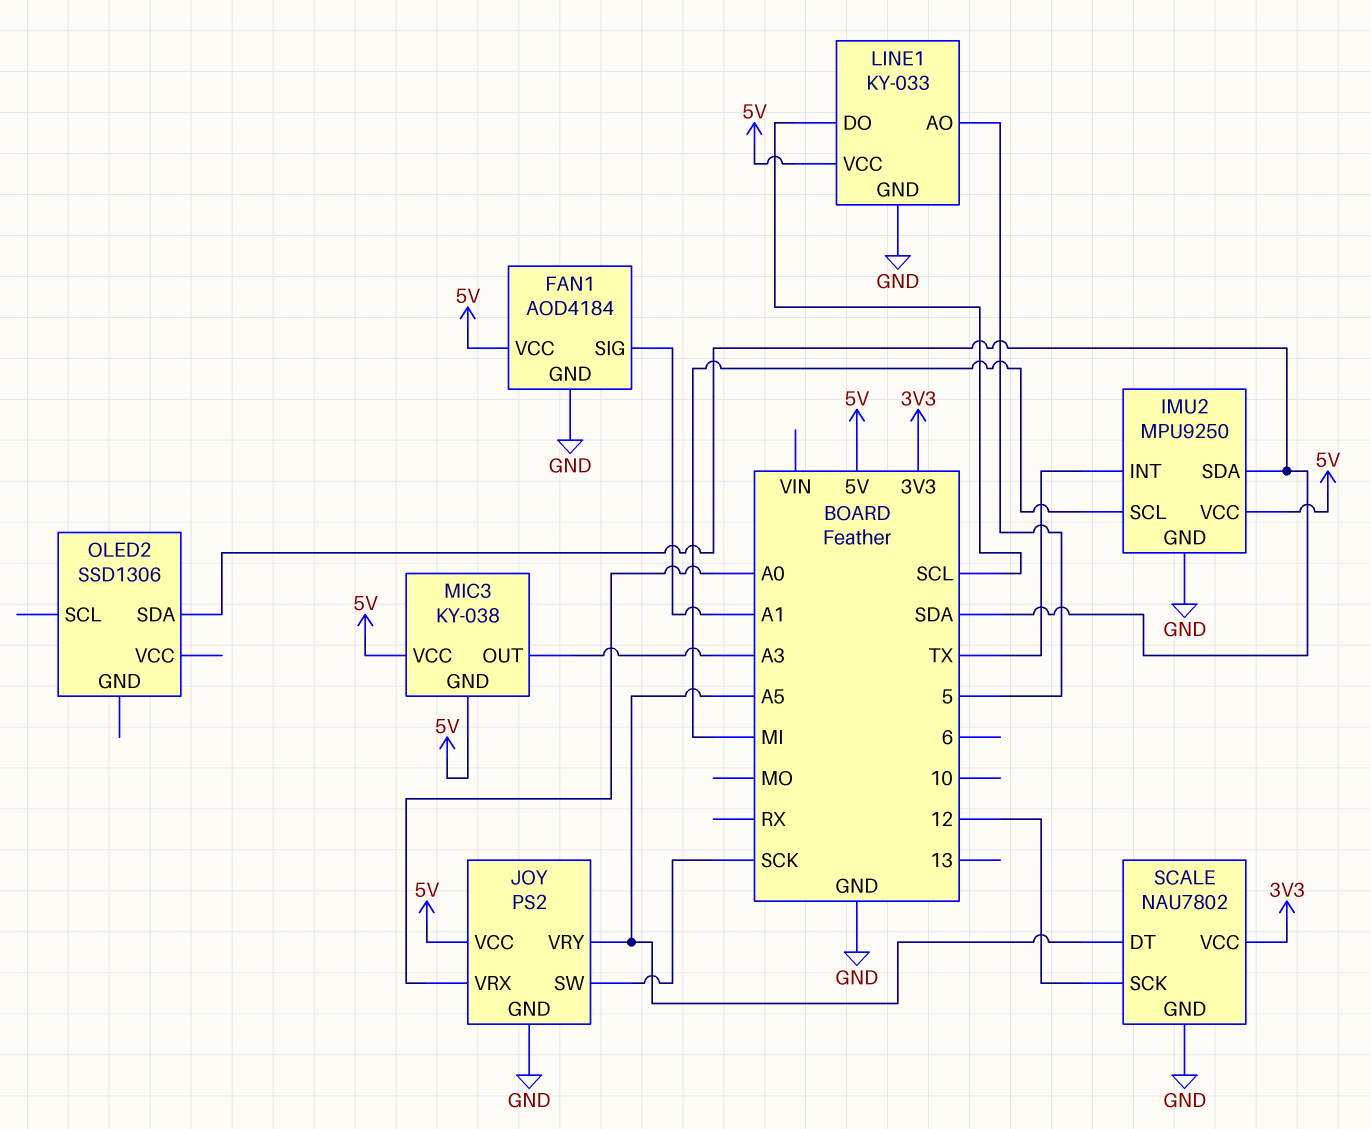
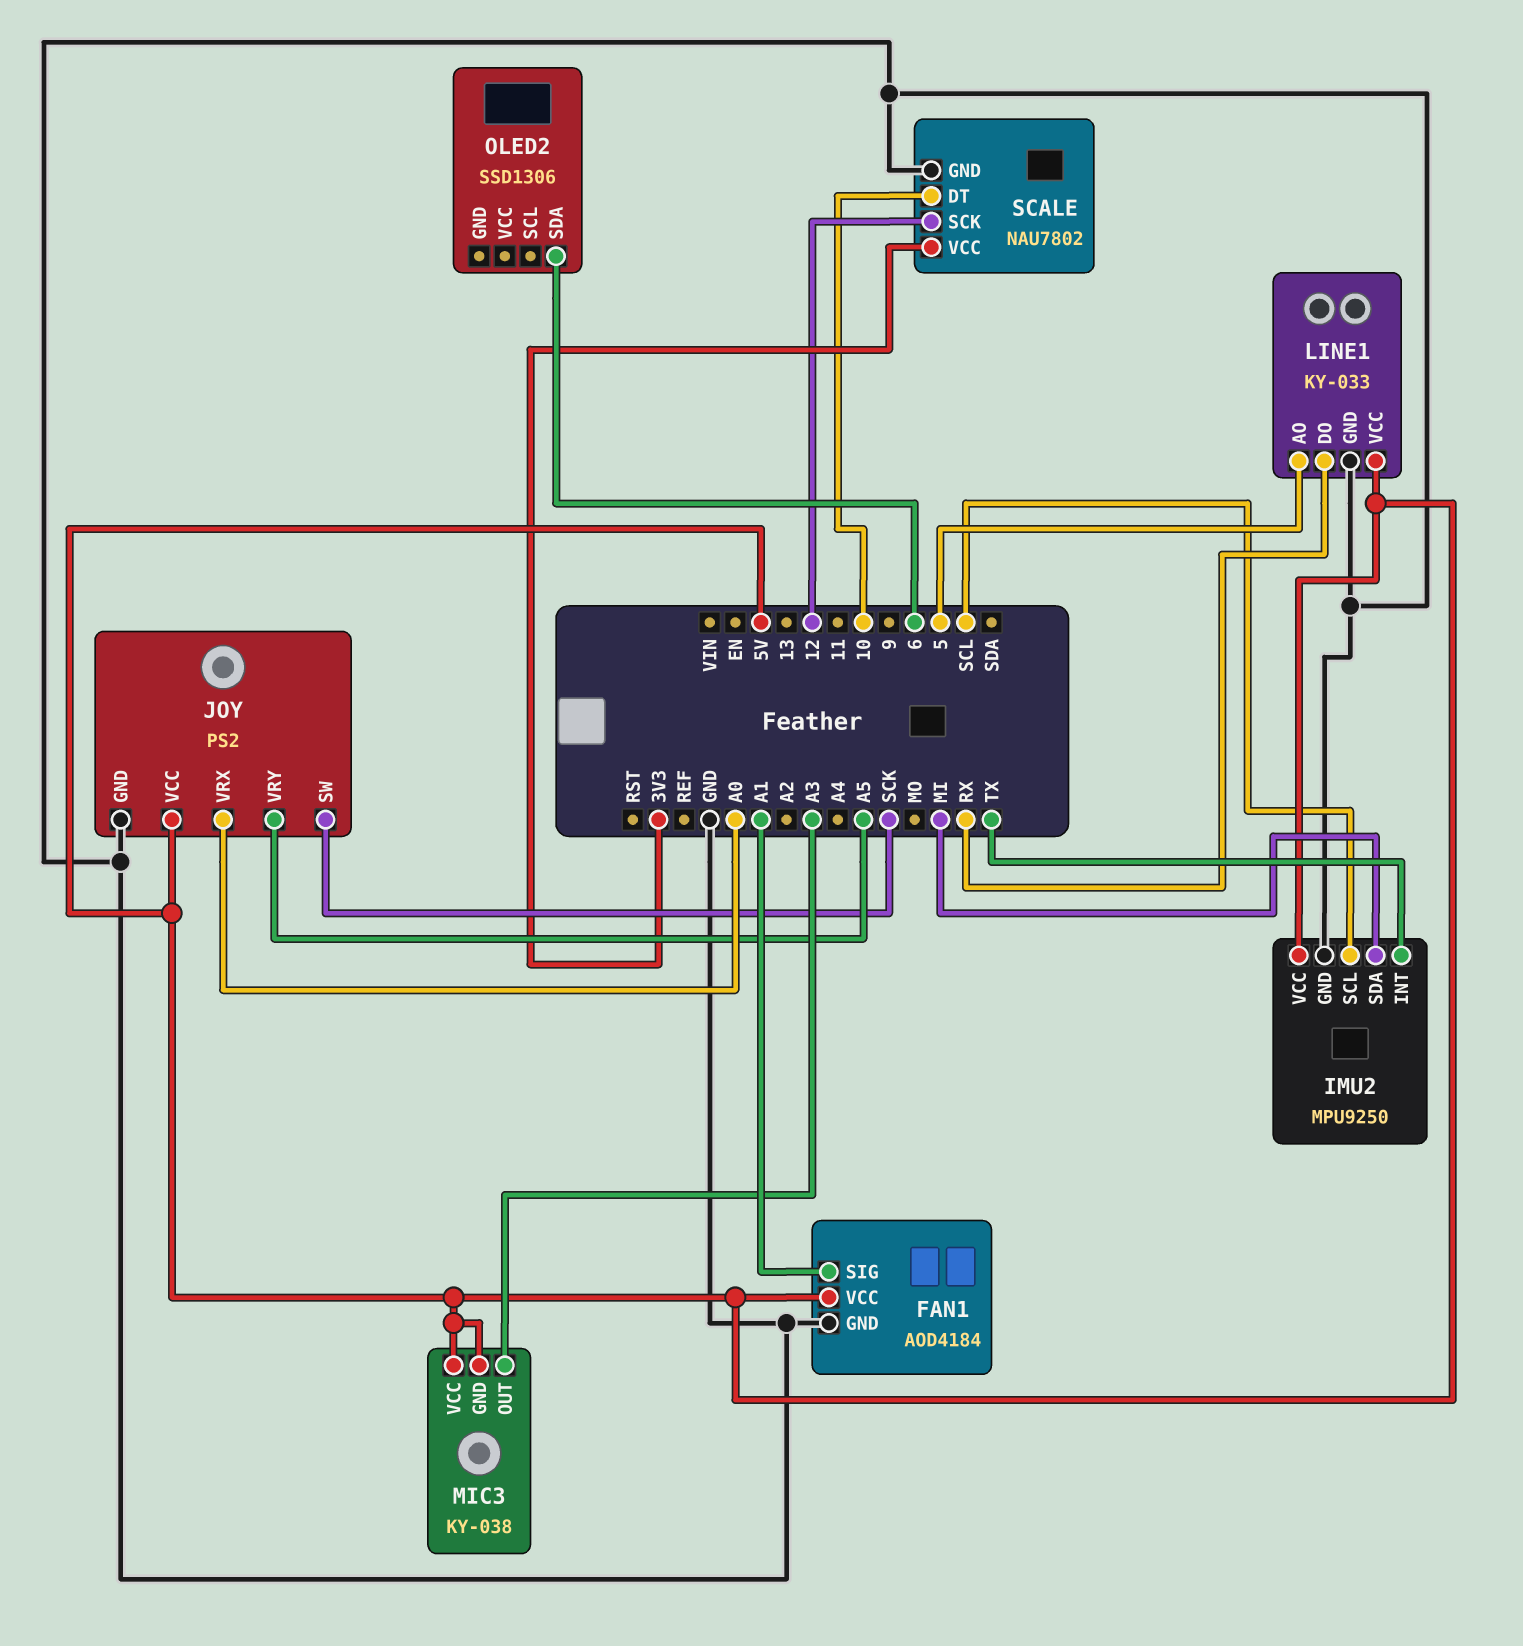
IMU2 pin SCL: MI -> SCL
IMU2 pin SDA: SDA -> MI
LINE1 pin DO: SCL -> RX
OLED2 pin SDA: SDA -> 6
SCALE pin DT: A5 -> 10

